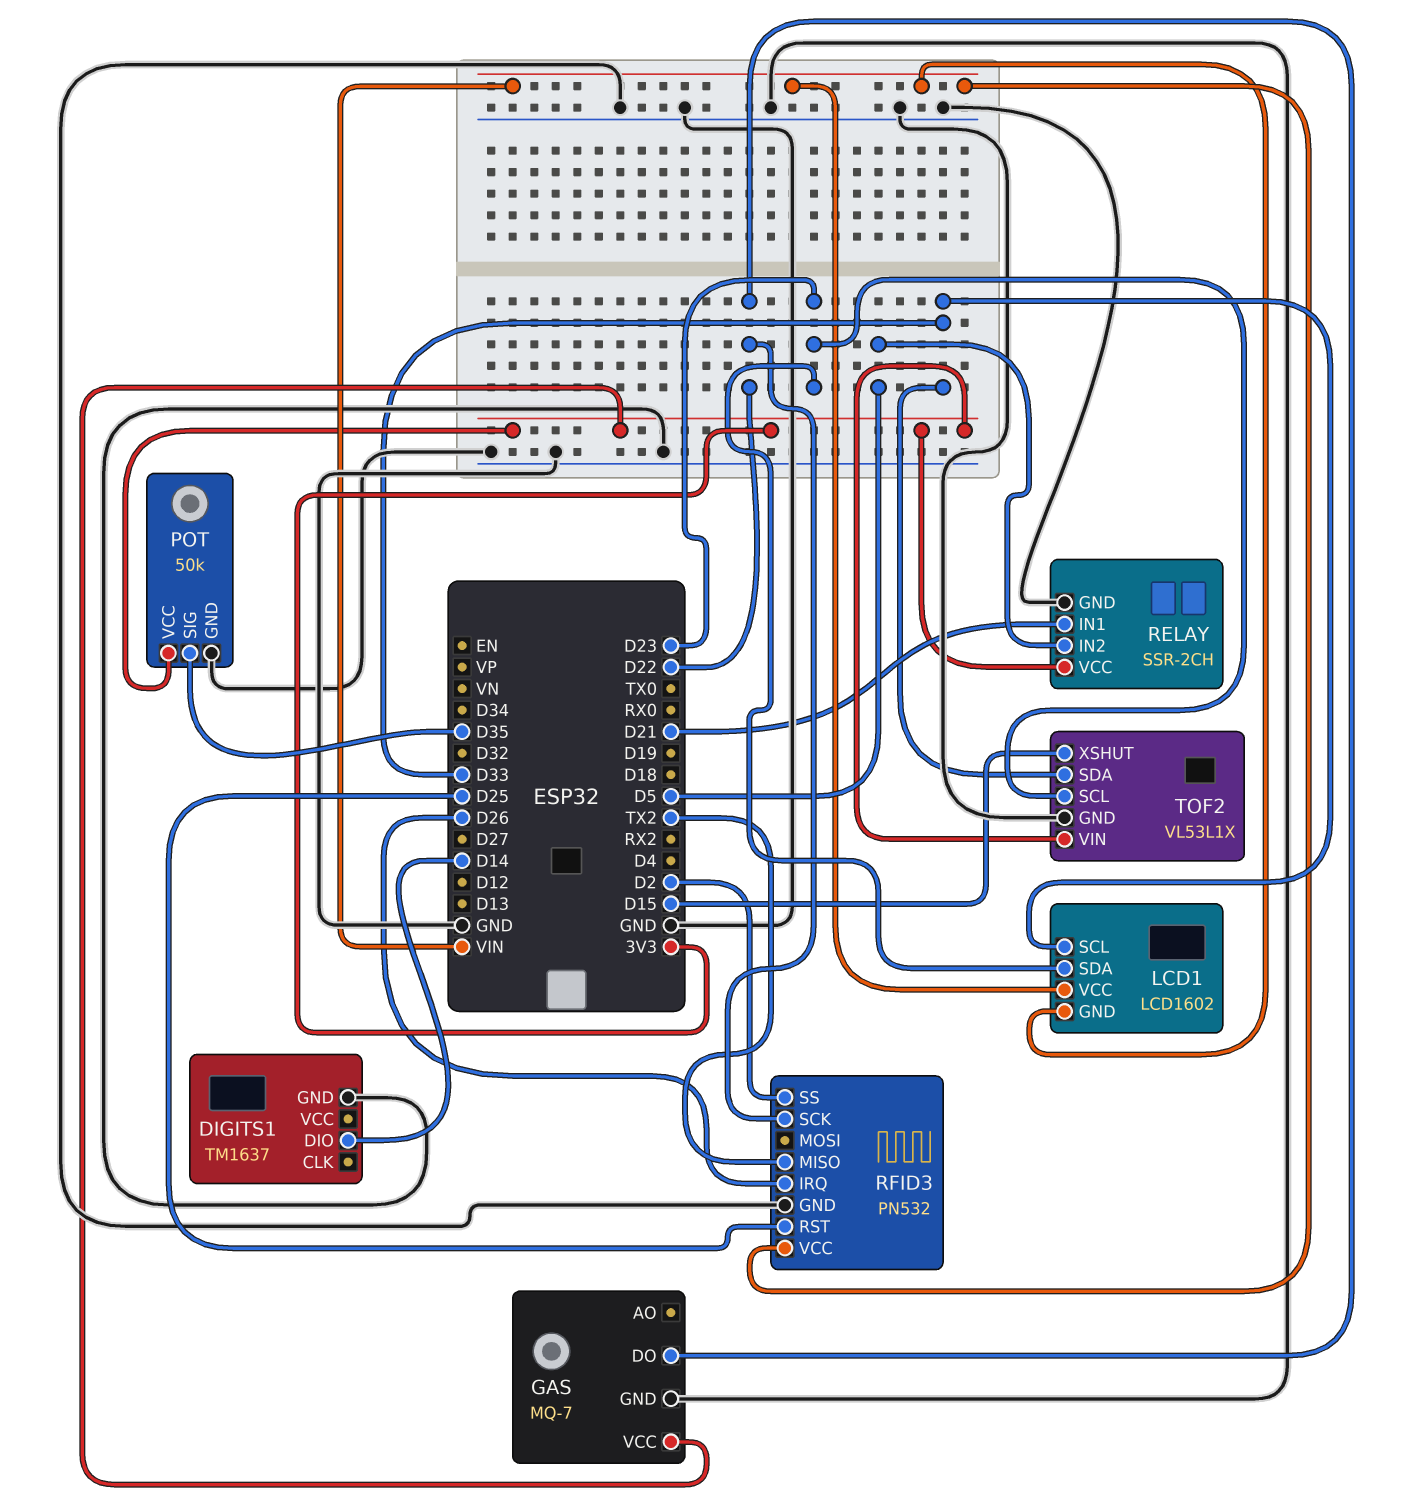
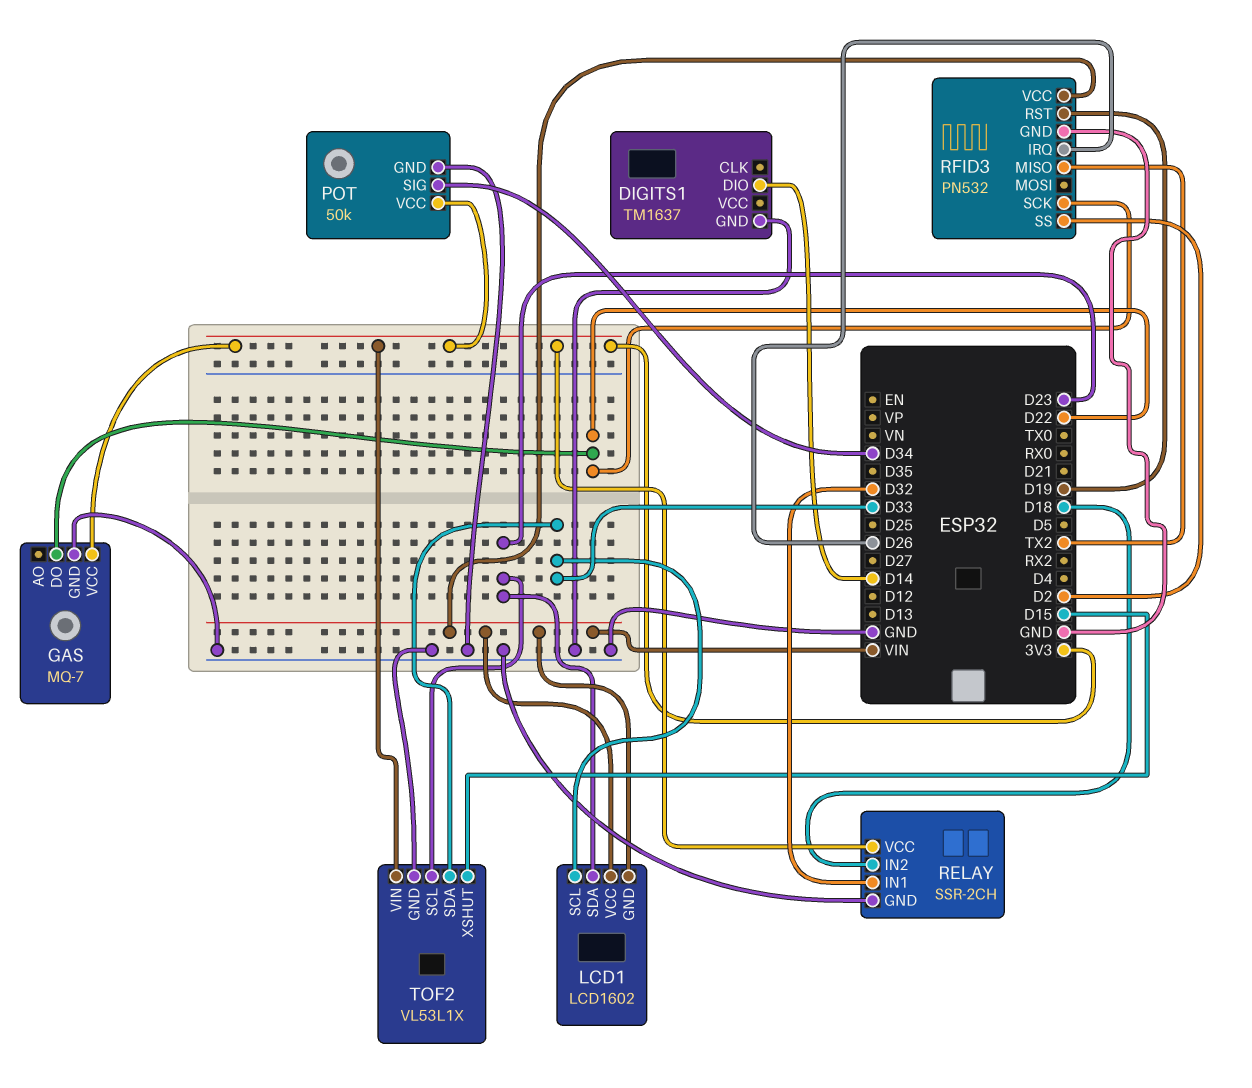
POT pin SIG: D35 -> D34
RELAY pin IN1: D21 -> D32
RELAY pin IN2: D5 -> D18
RFID3 pin RST: D25 -> D19

